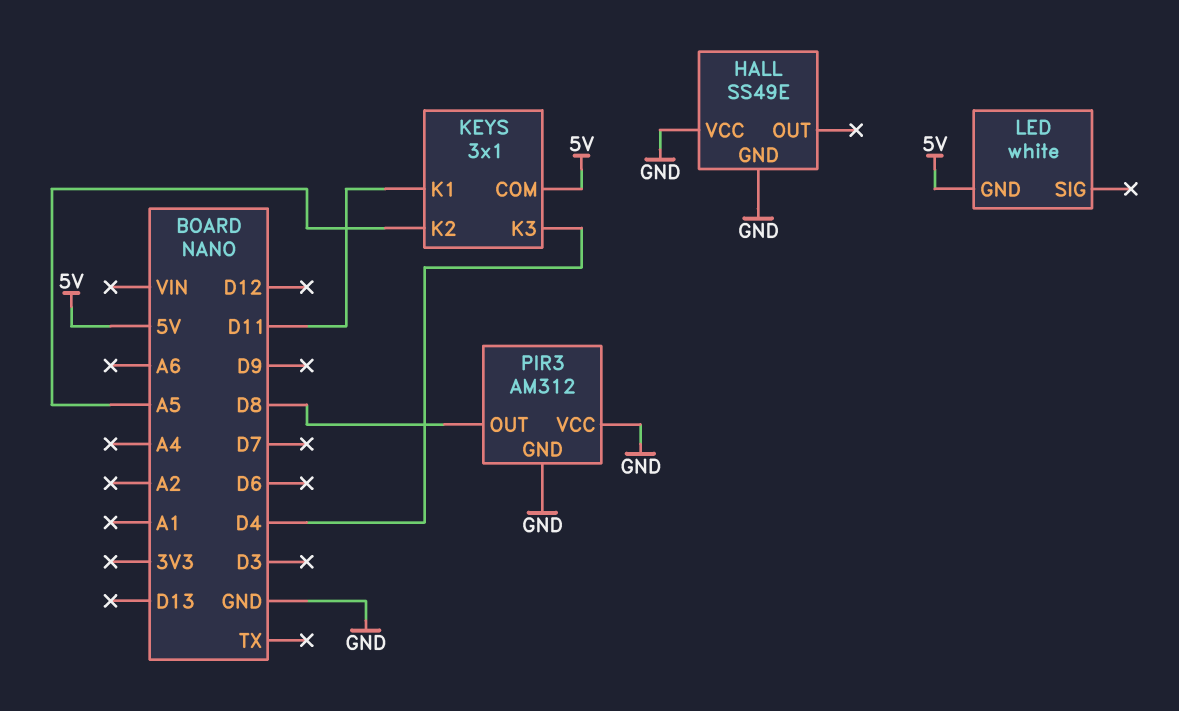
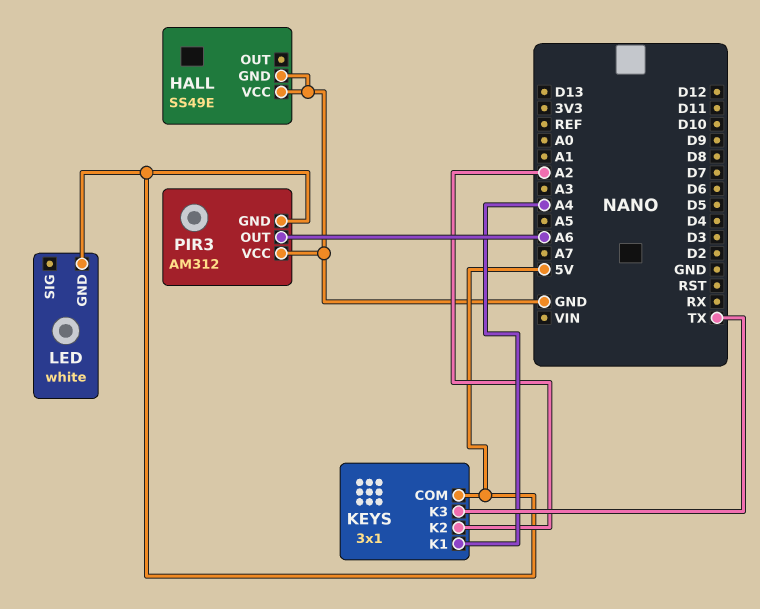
KEYS pin K1: D11 -> A4
KEYS pin K2: A5 -> A2
KEYS pin K3: D4 -> TX
PIR3 pin GND: GND -> 5V
PIR3 pin OUT: D8 -> A6

